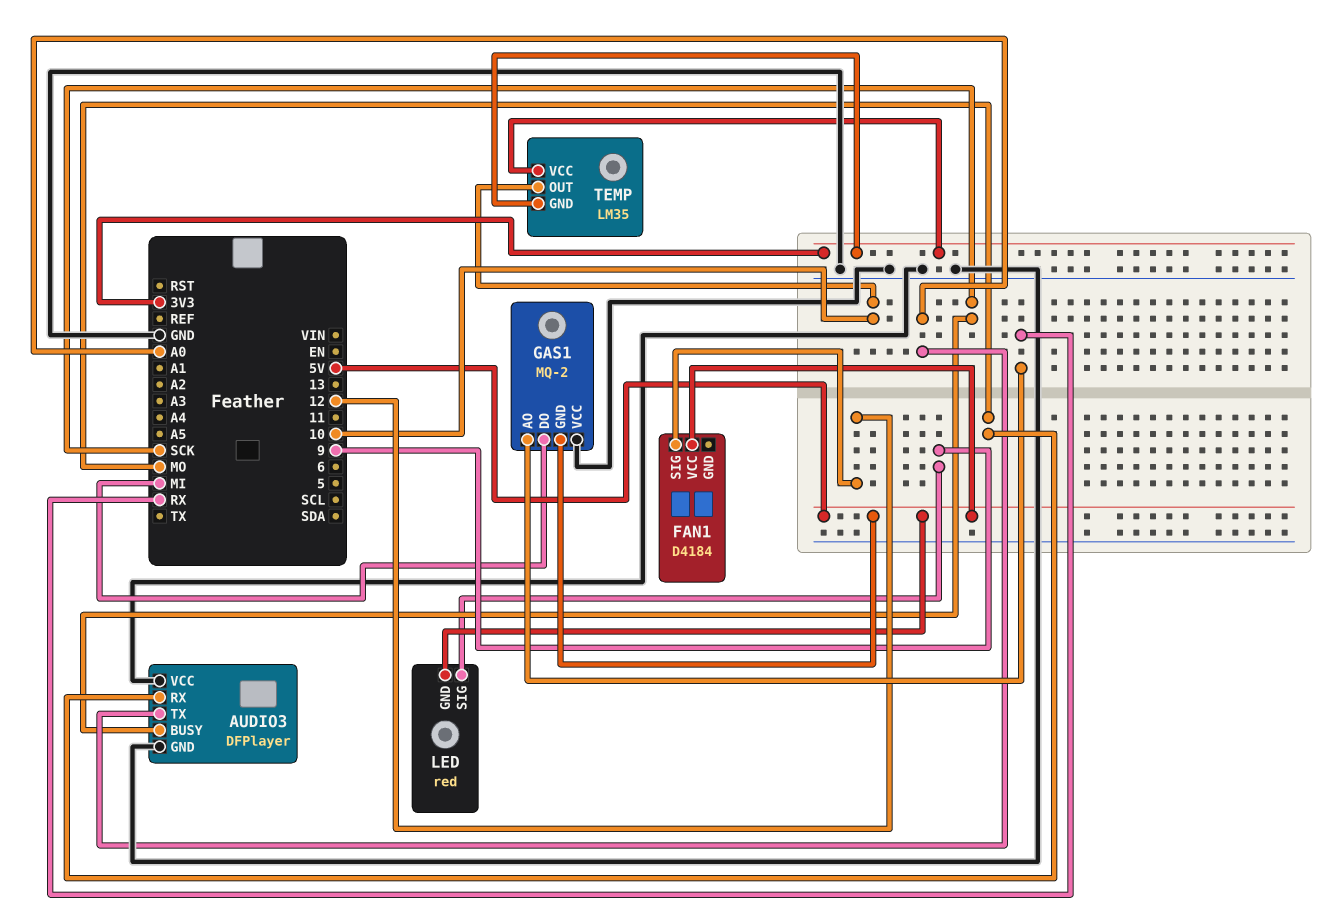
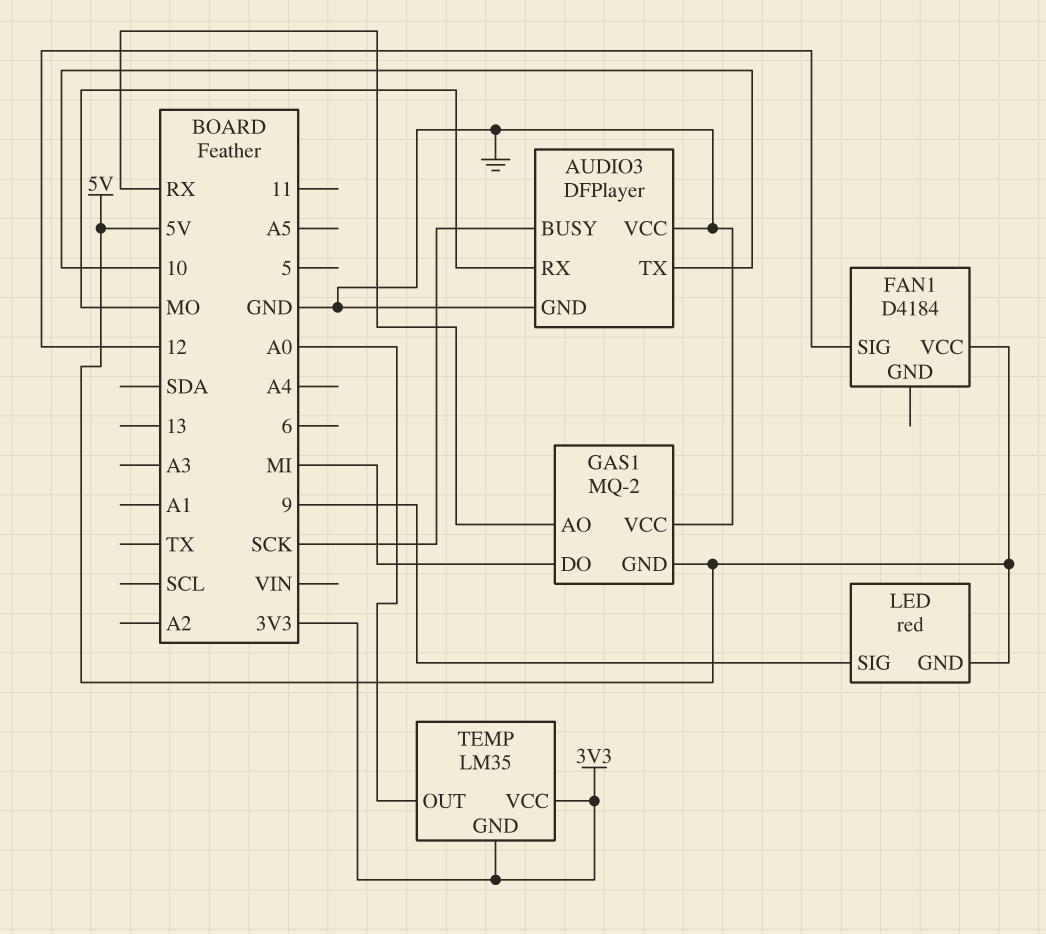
AUDIO3 pin TX: A0 -> 10
TEMP pin OUT: 10 -> A0

